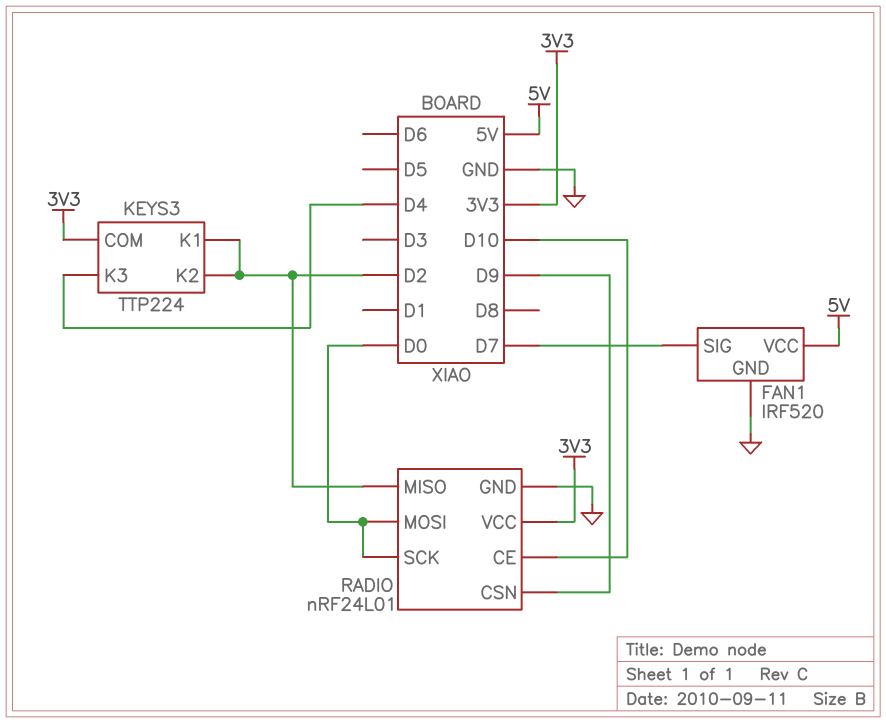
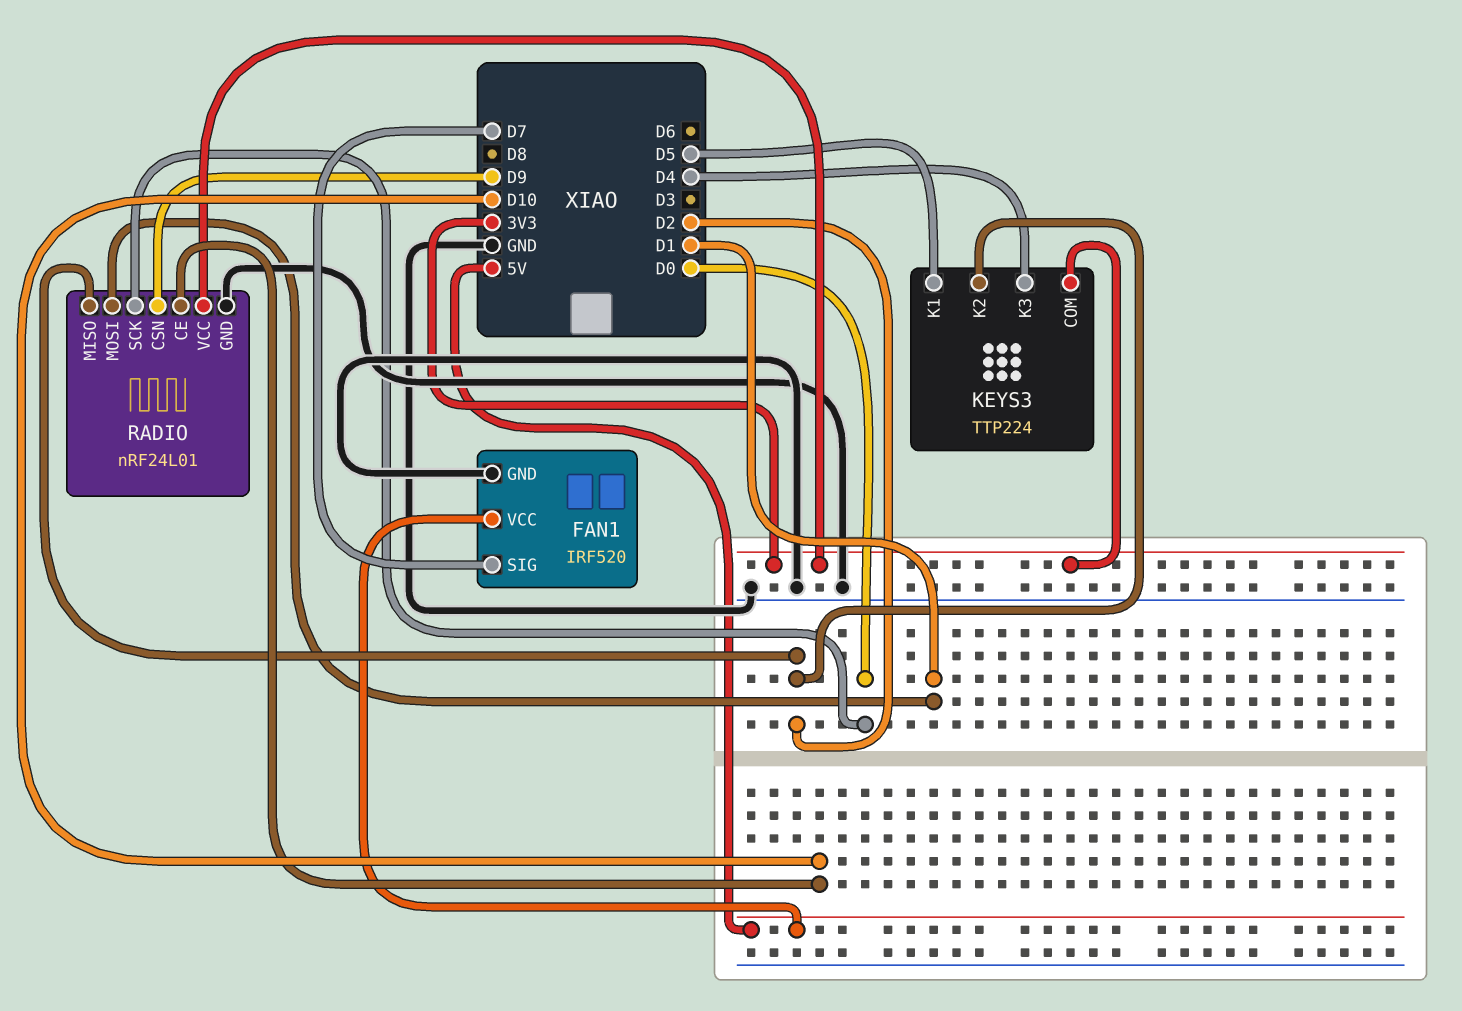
KEYS3 pin K1: D2 -> D5
RADIO pin MOSI: D0 -> D1

